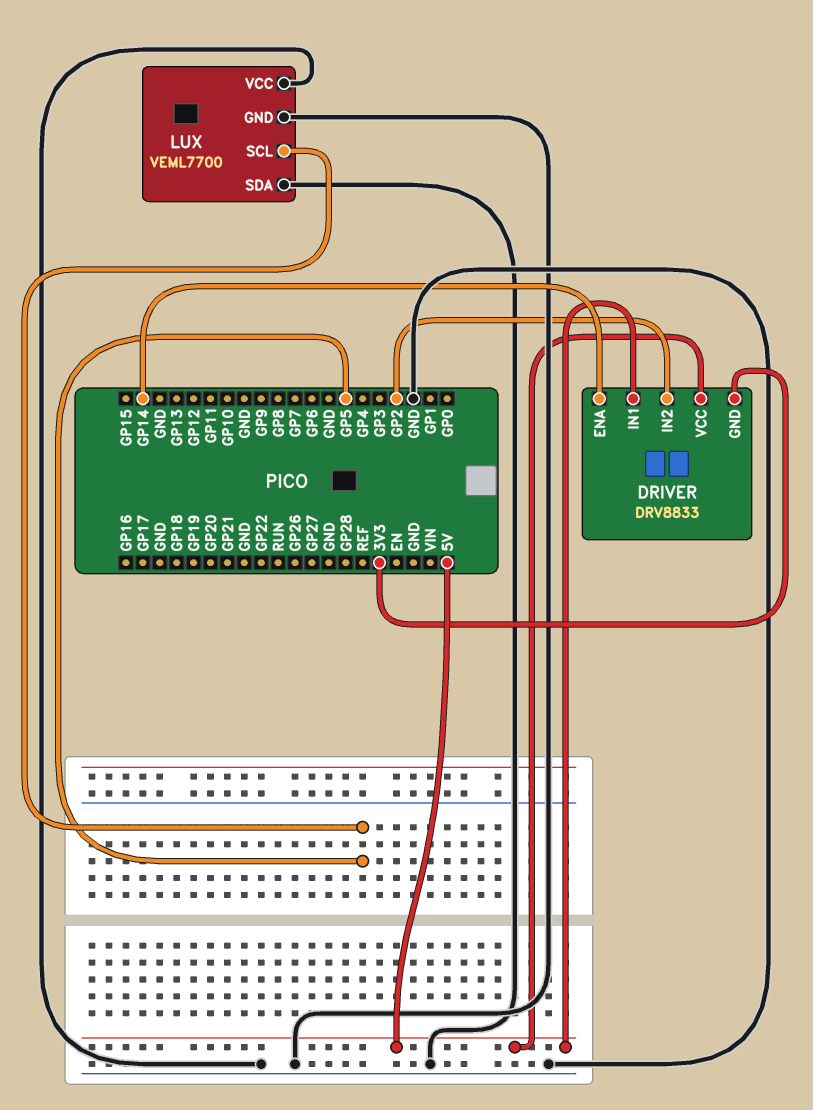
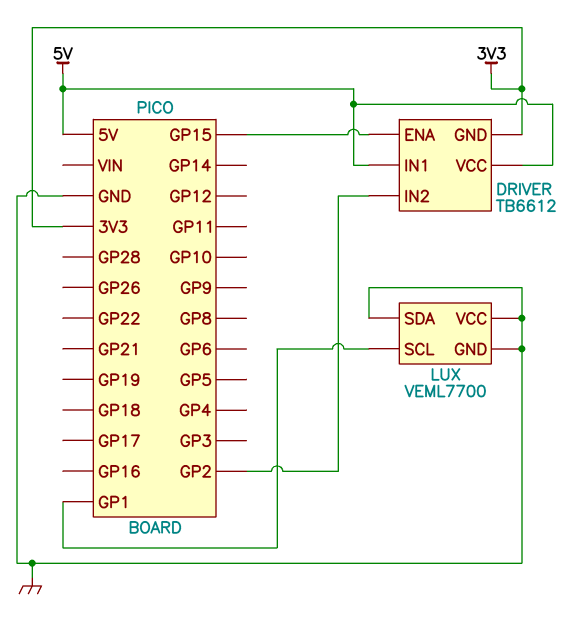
DRIVER: DRV8833 -> TB6612
DRIVER pin ENA: GP14 -> GP15
LUX pin SCL: GP5 -> GP1

